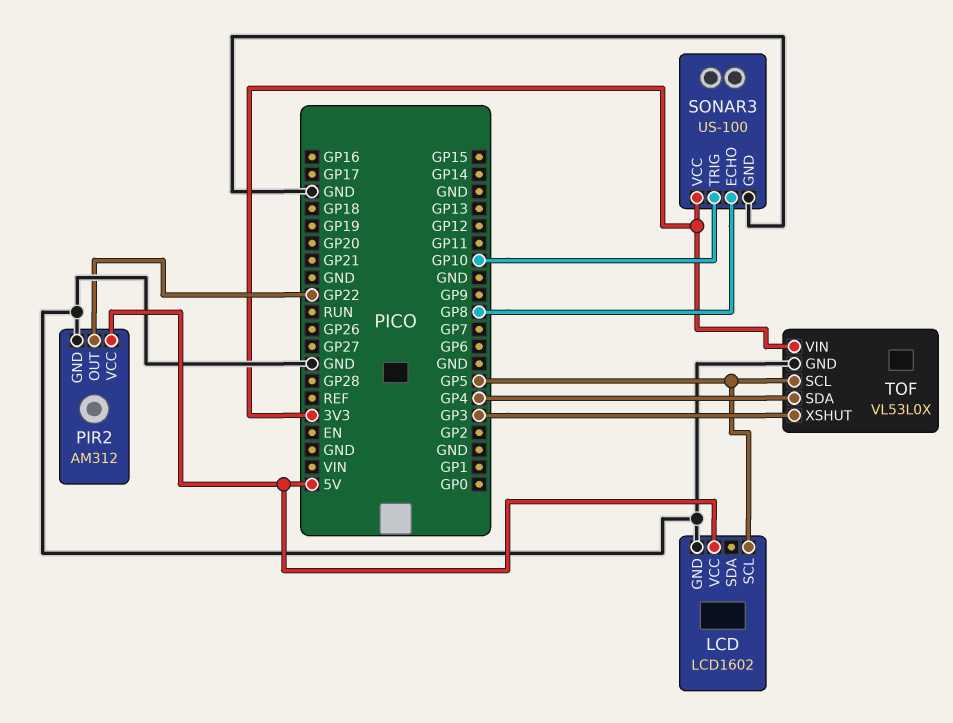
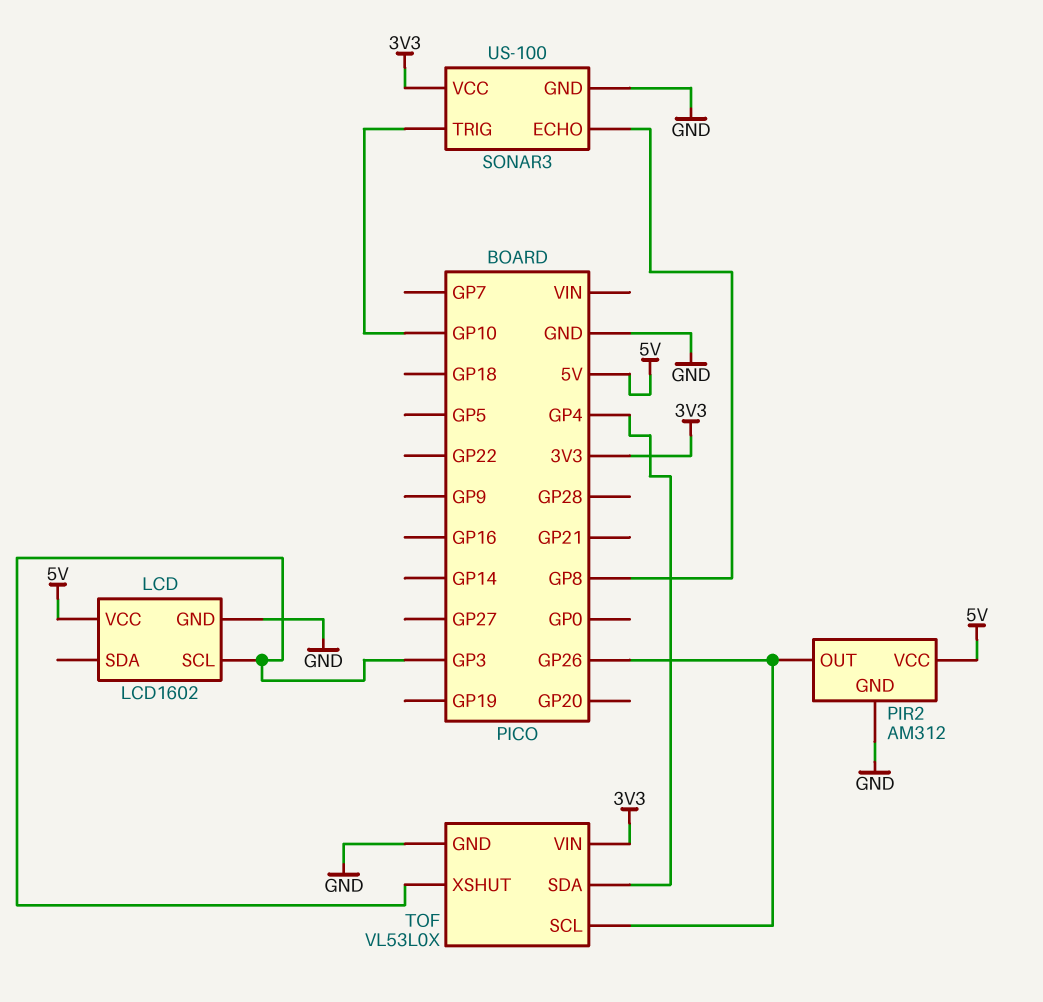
LCD pin SCL: GP5 -> GP3
PIR2 pin OUT: GP22 -> GP26
TOF pin SCL: GP5 -> GP26

